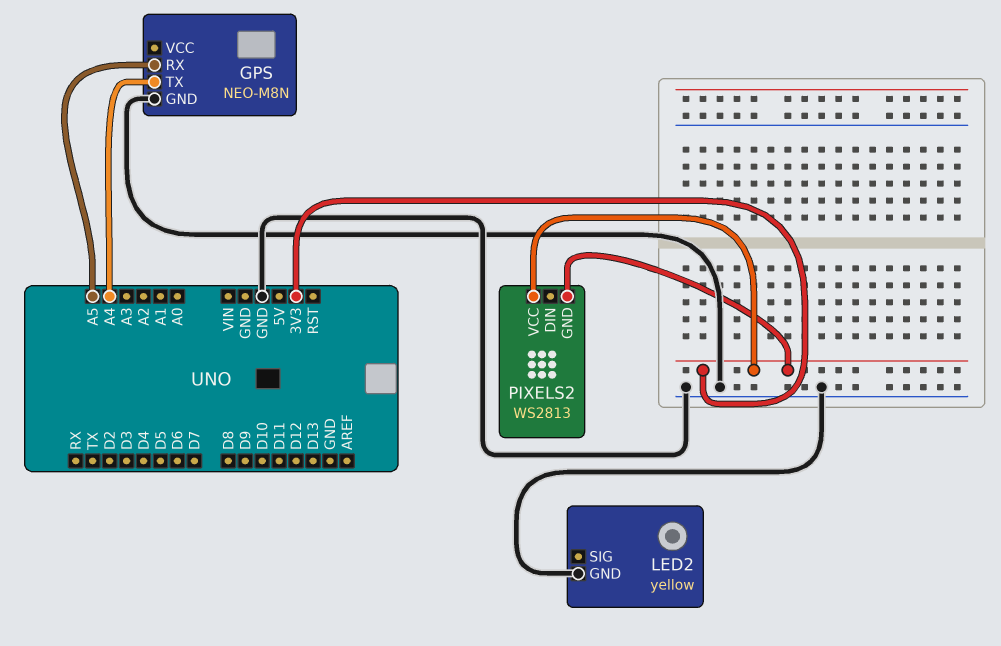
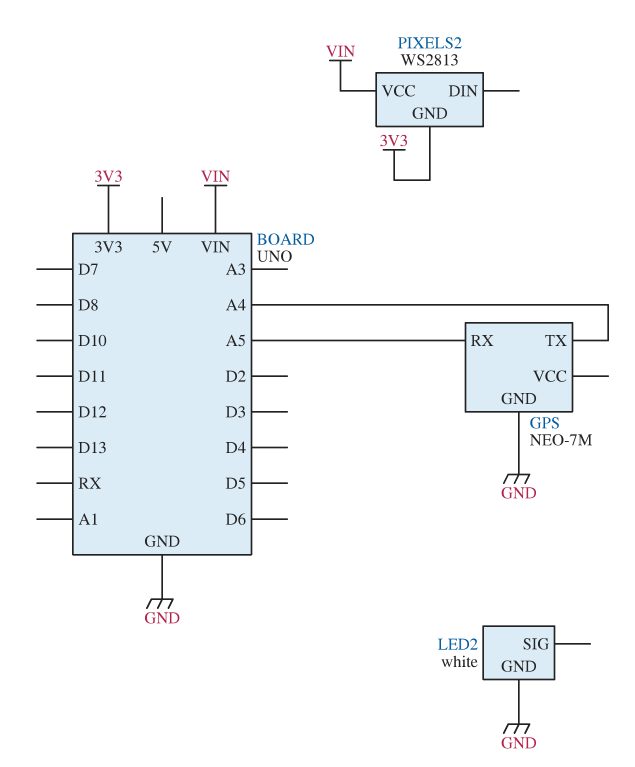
GPS: NEO-M8N -> NEO-7M
LED2: yellow -> white
PIXELS2 pin VCC: 3V3 -> VIN

